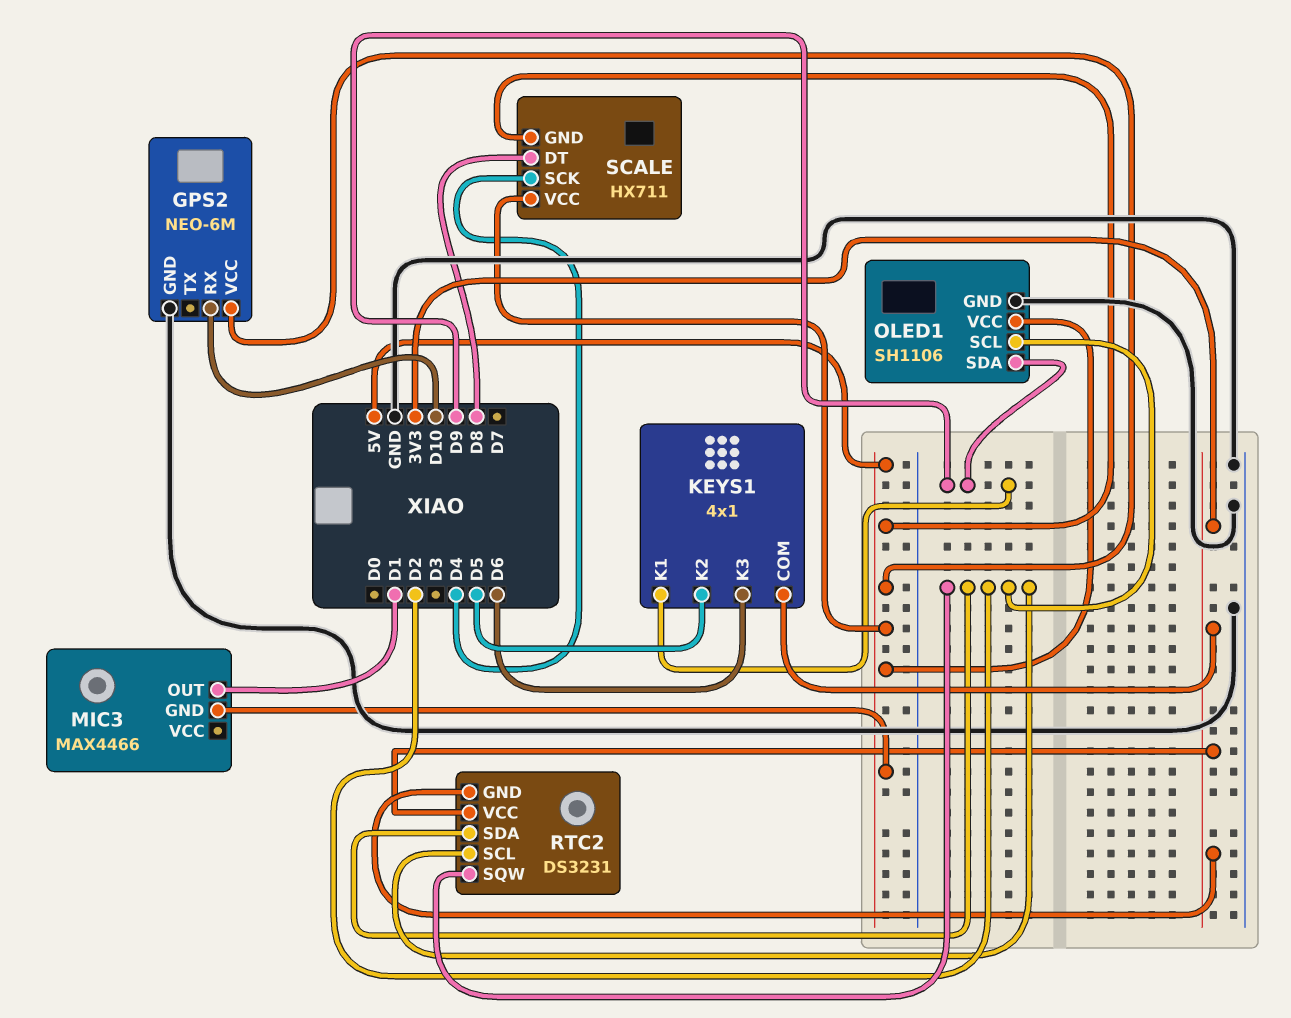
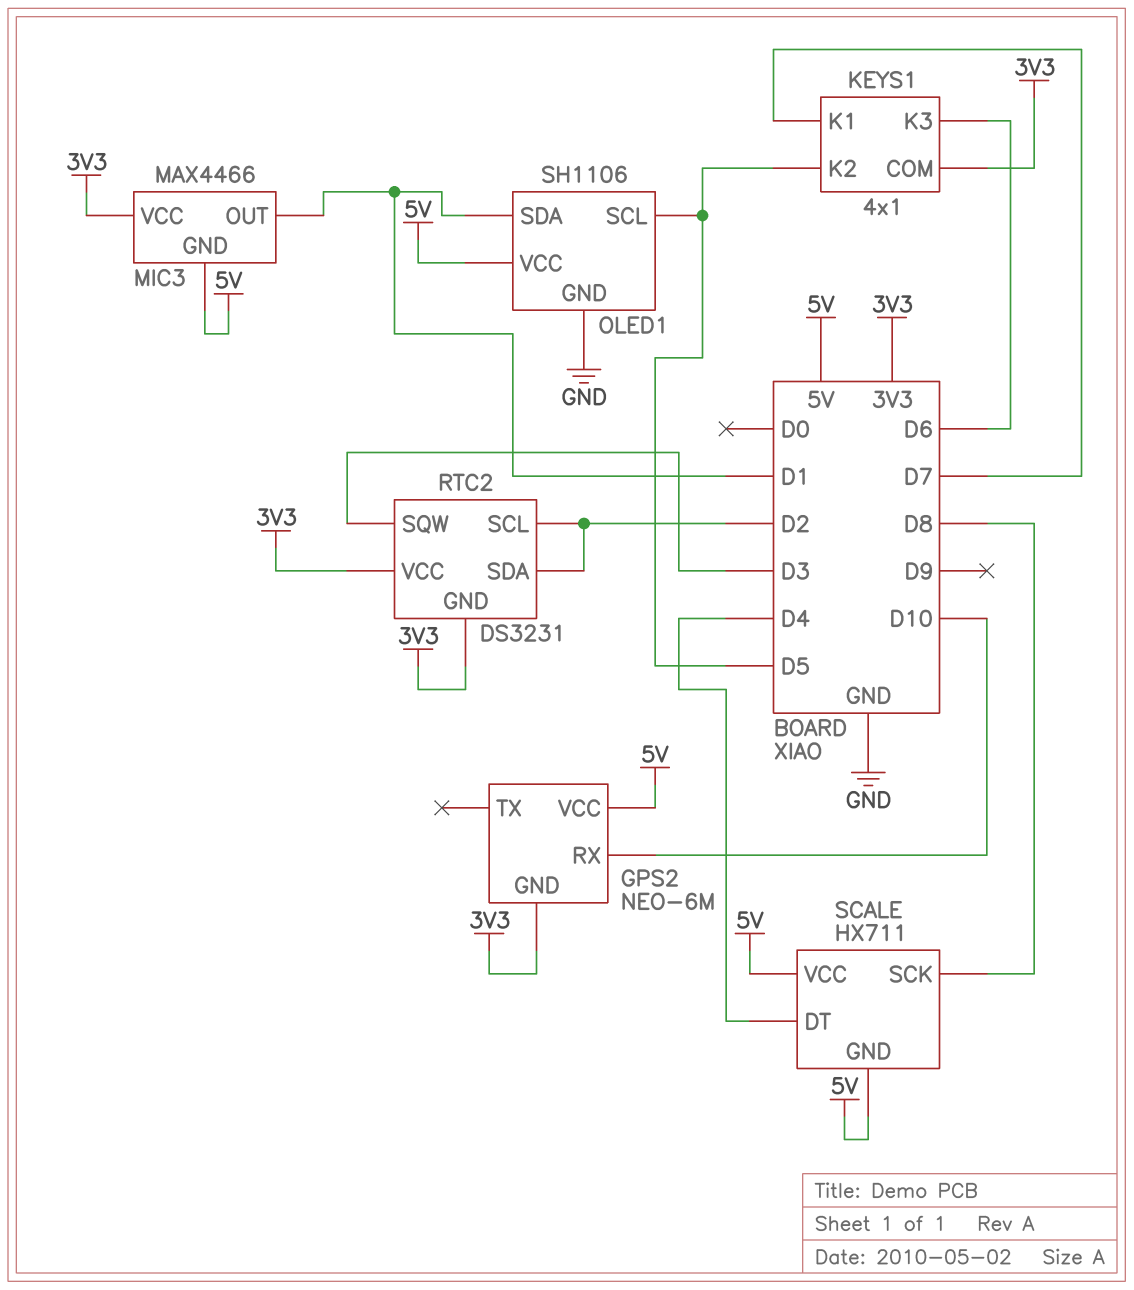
GPS2 pin GND: GND -> 3V3
KEYS1 pin K1: D9 -> D7
MIC3 pin VCC: none -> 3V3
OLED1 pin SCL: D2 -> D5
OLED1 pin SDA: D9 -> D1
RTC2 pin SQW: D2 -> D3
SCALE pin DT: D8 -> D4
SCALE pin SCK: D4 -> D8

